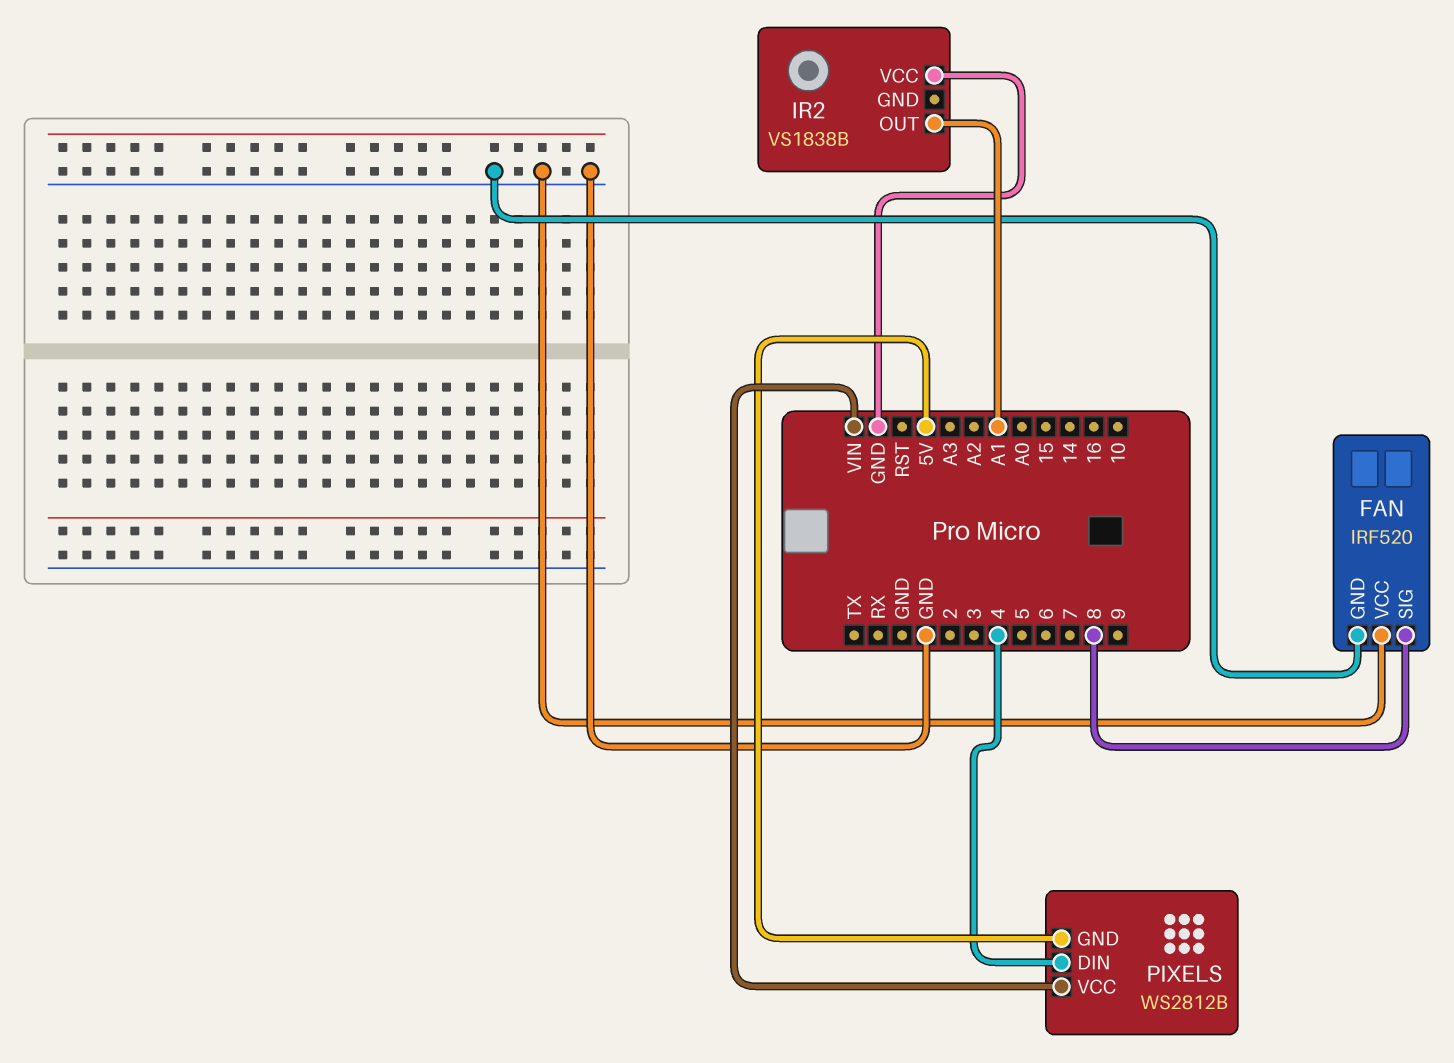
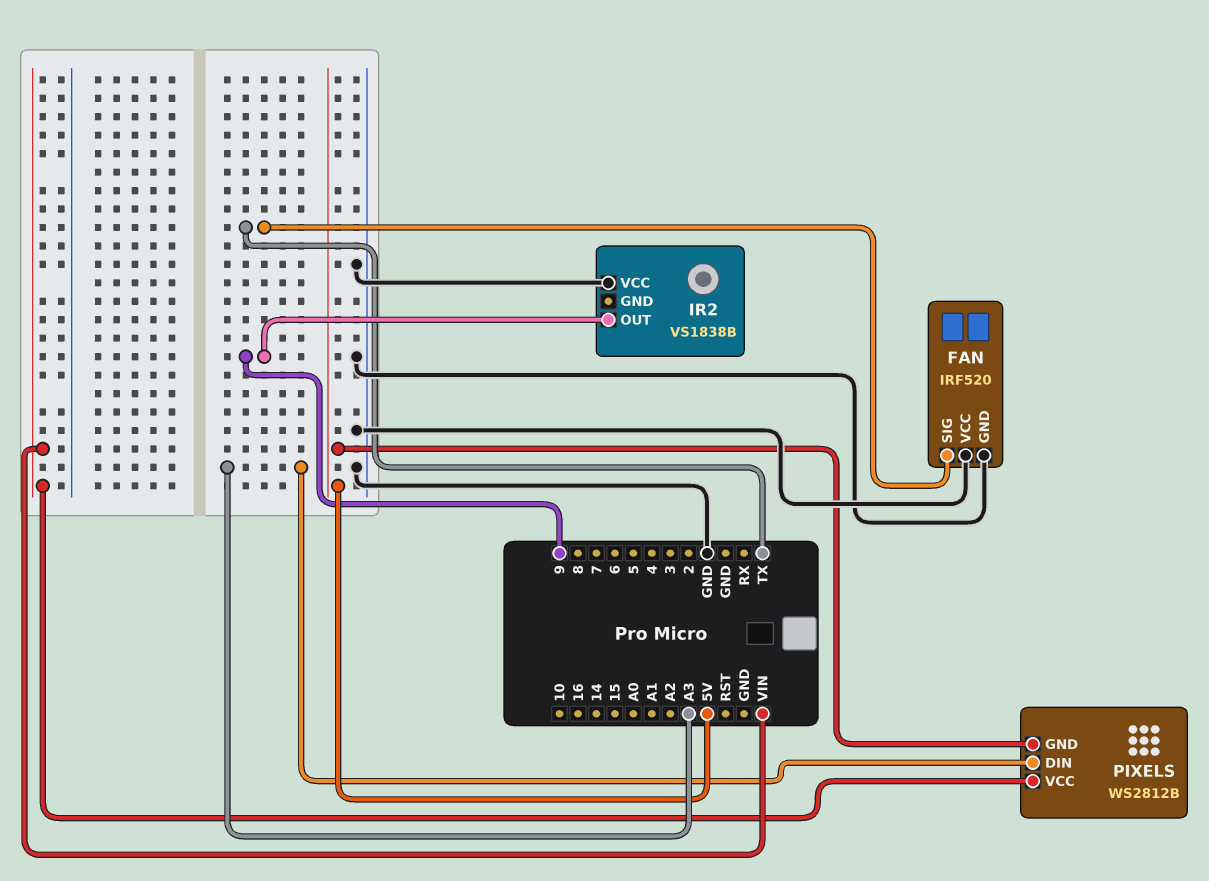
FAN pin SIG: 8 -> TX
IR2 pin OUT: A1 -> 9
PIXELS pin DIN: 4 -> A3

